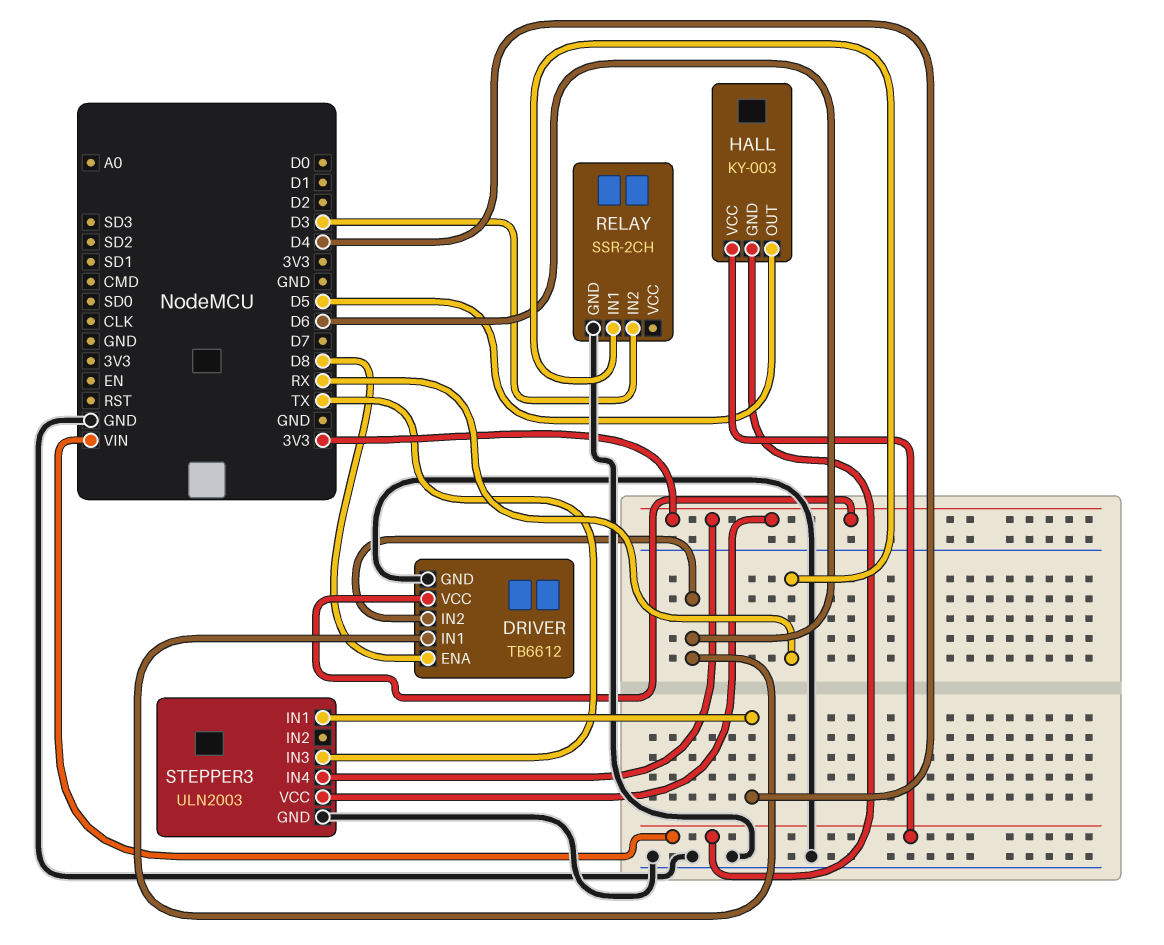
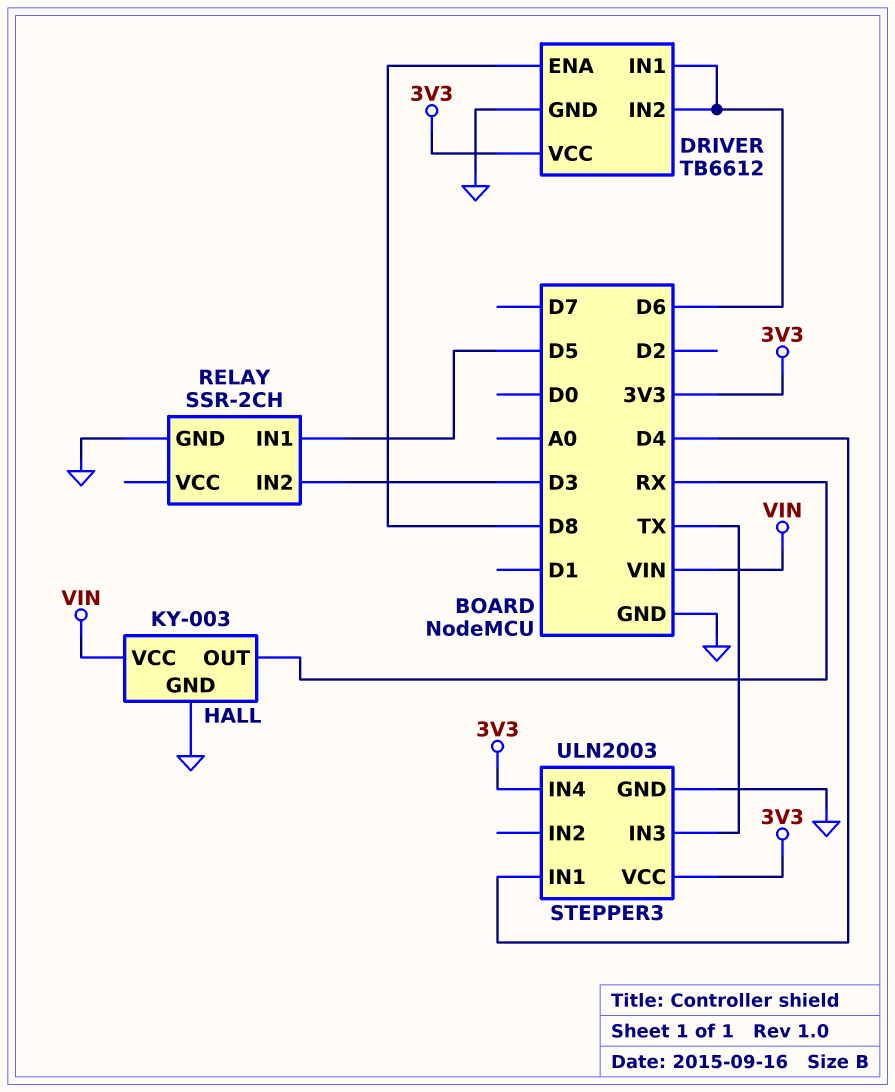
HALL pin GND: VIN -> GND
HALL pin OUT: D5 -> RX
RELAY pin IN1: RX -> D5

